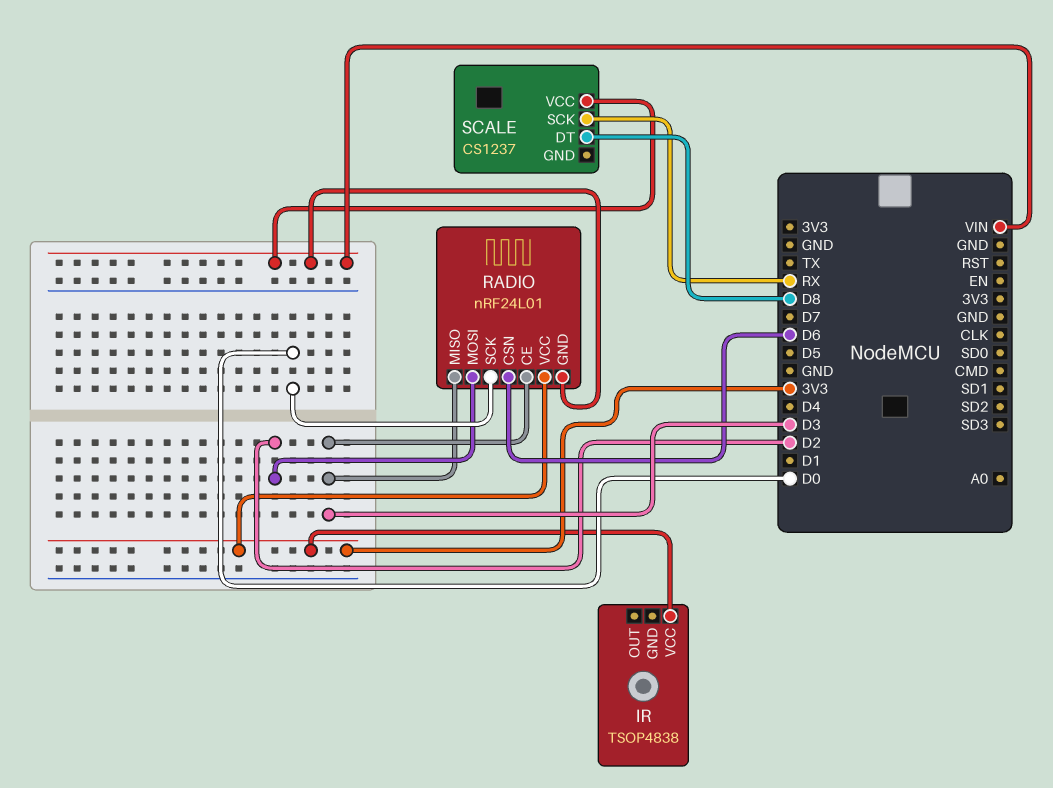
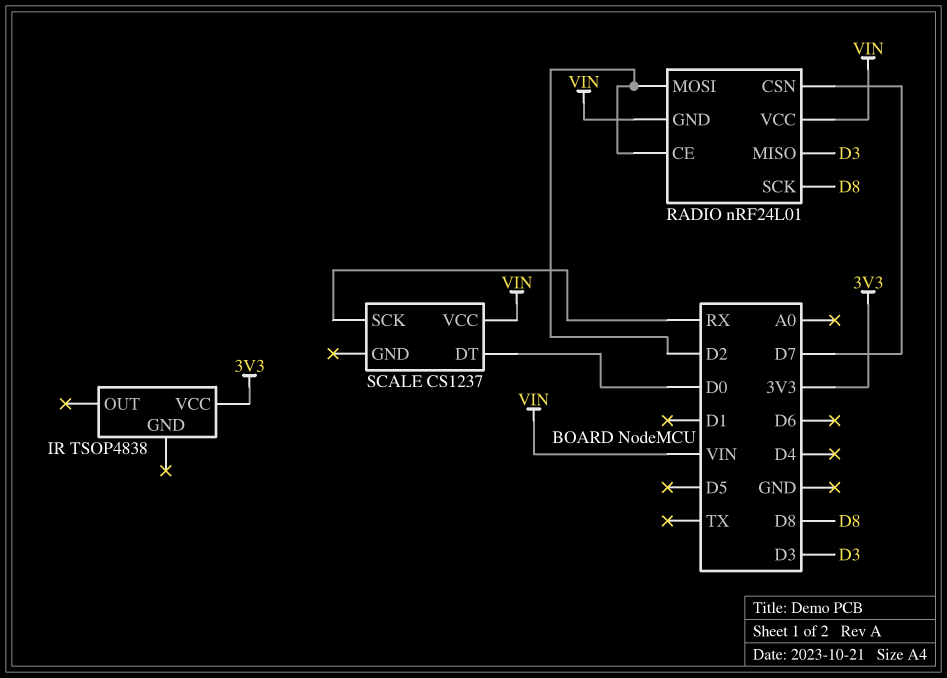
RADIO pin CE: D3 -> D2
RADIO pin CSN: D6 -> D7
RADIO pin SCK: D0 -> D8
RADIO pin VCC: 3V3 -> VIN
SCALE pin DT: D8 -> D0

